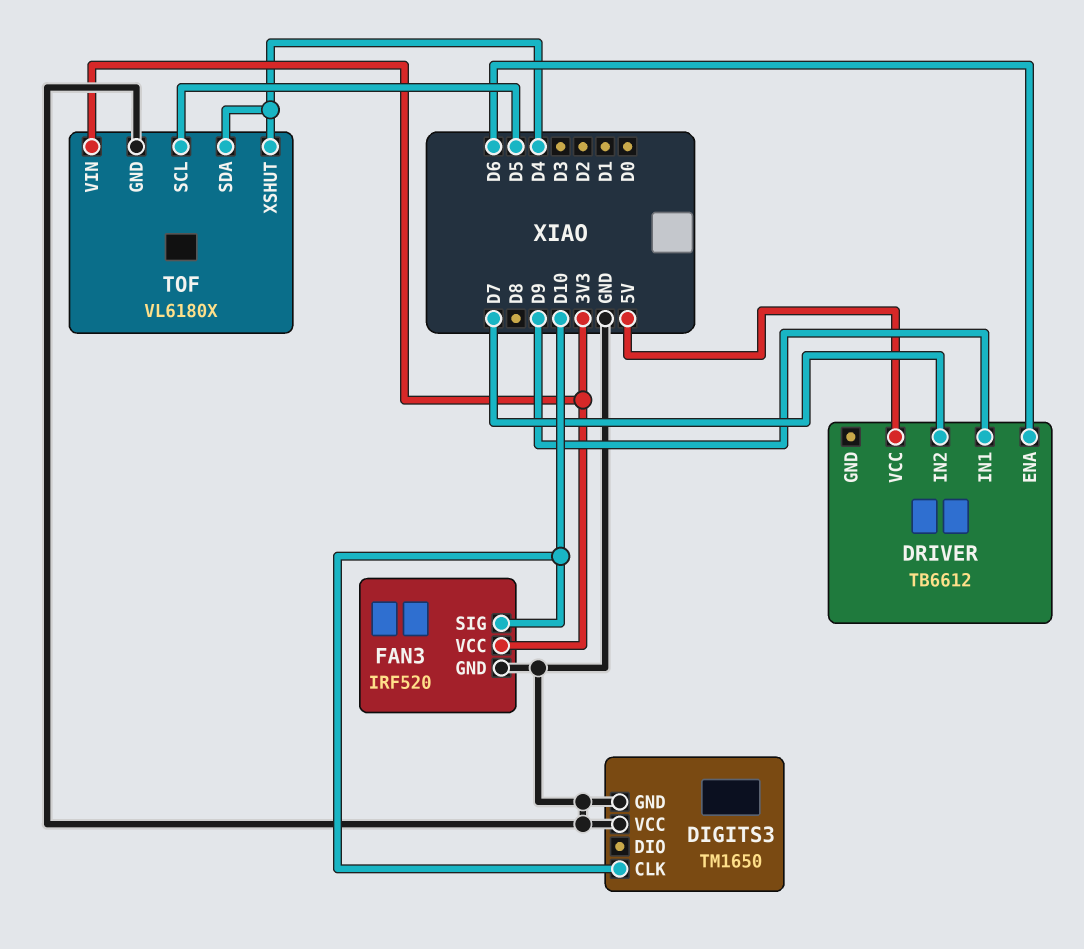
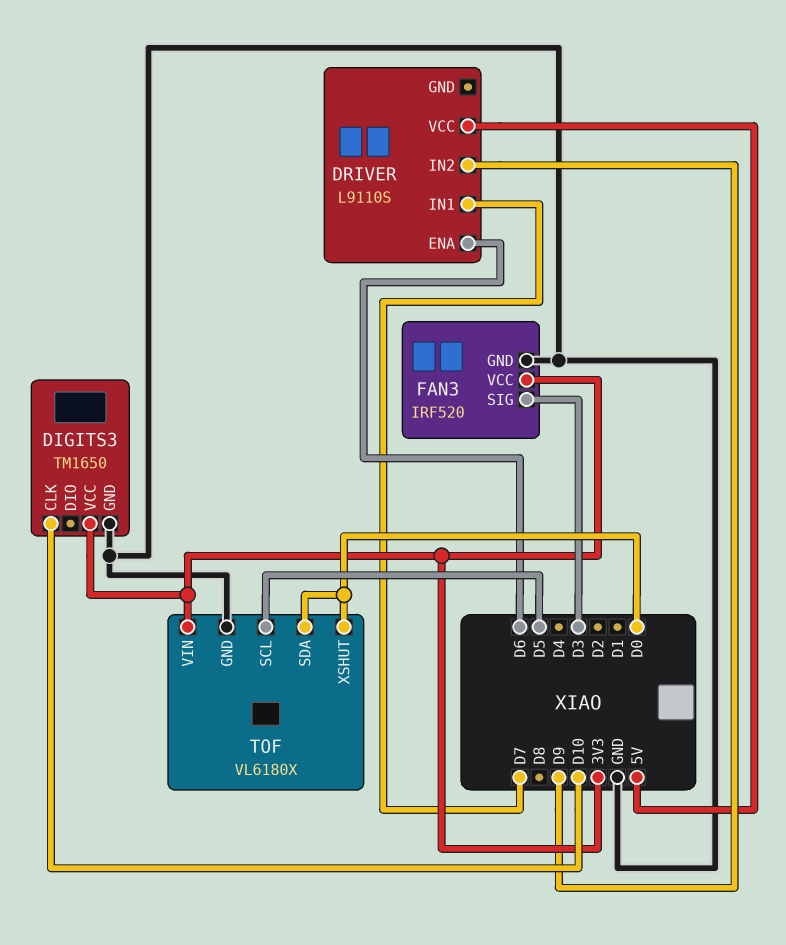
DIGITS3 pin VCC: GND -> 3V3
DRIVER: TB6612 -> L9110S
DRIVER pin IN1: D9 -> D7
DRIVER pin IN2: D7 -> D9
FAN3 pin SIG: D10 -> D3
TOF pin SDA: D4 -> D0
TOF pin XSHUT: D4 -> D0

